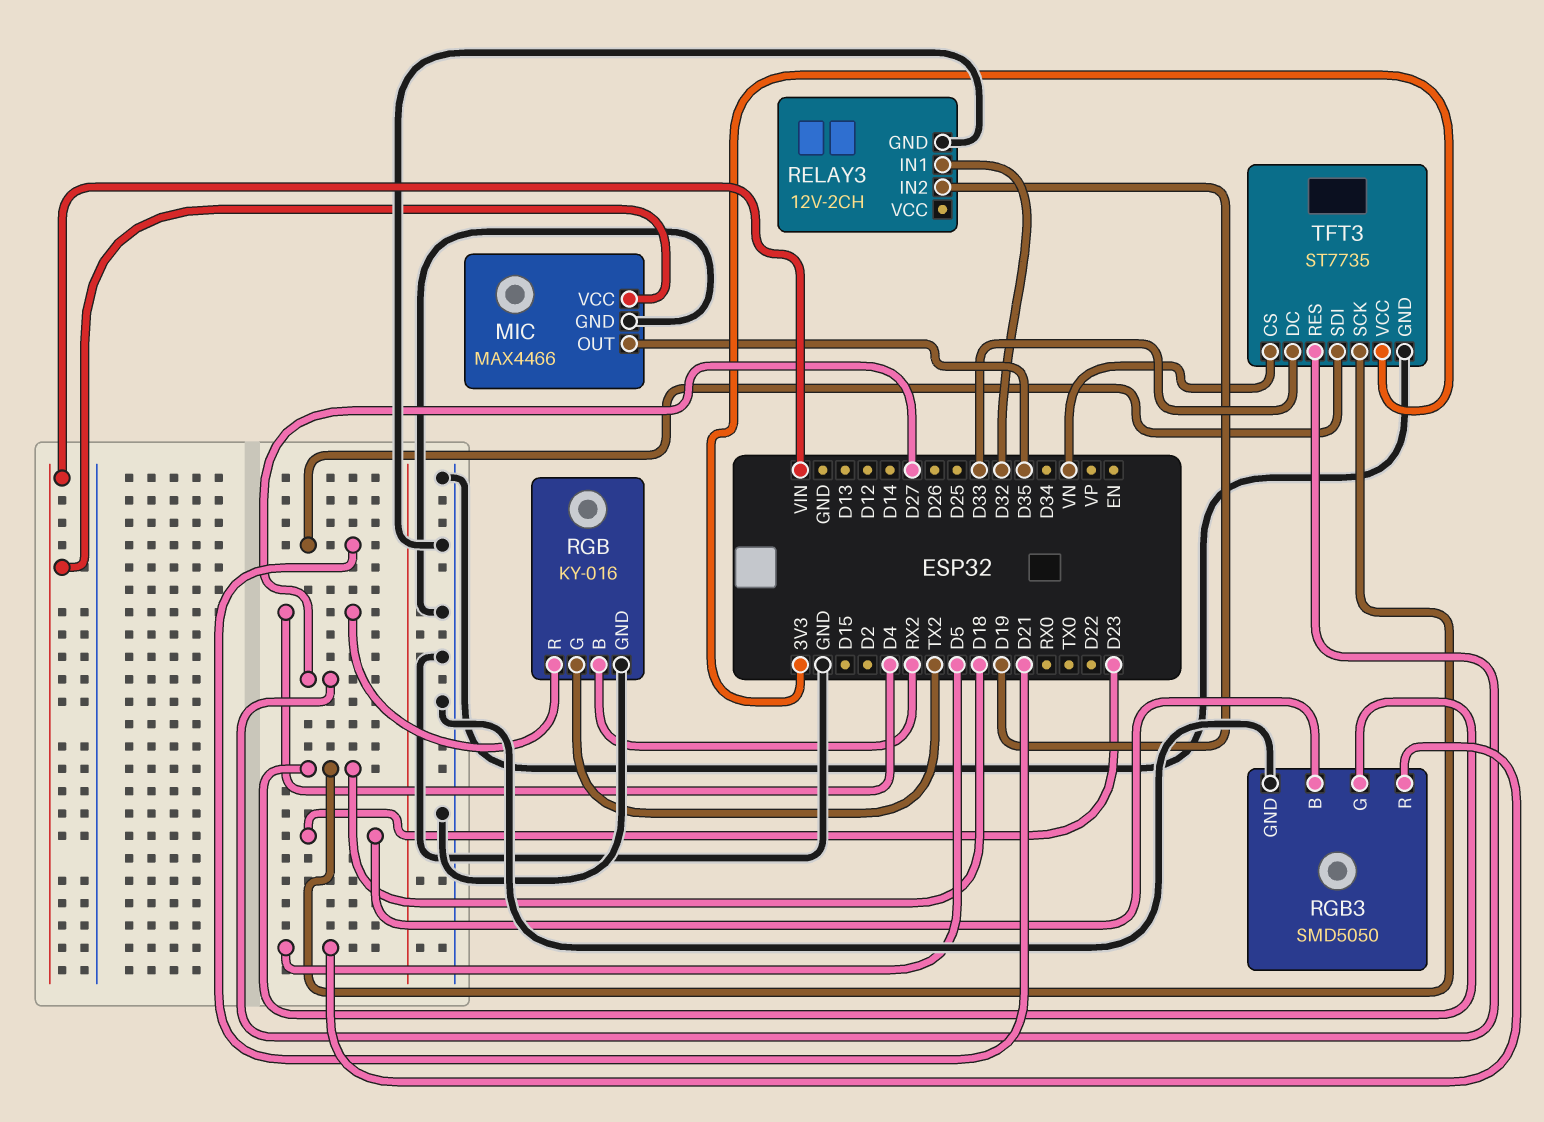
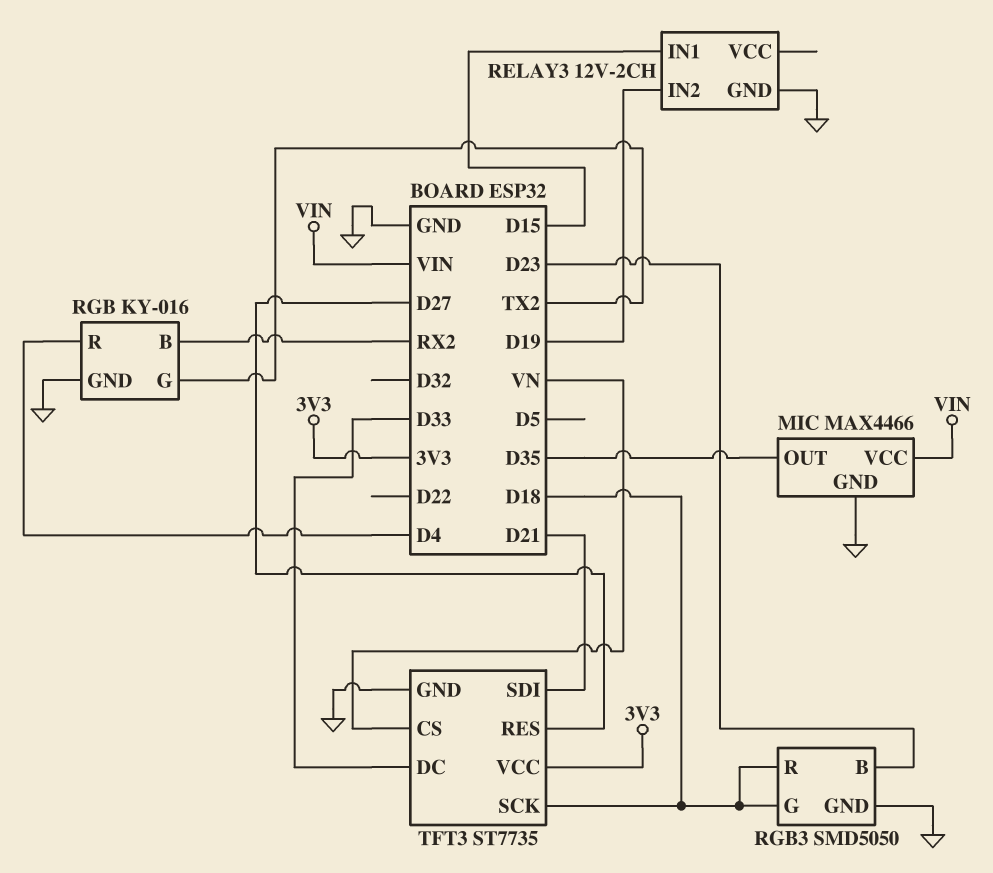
RELAY3 pin IN1: D32 -> D15
RGB3 pin R: D5 -> D18

